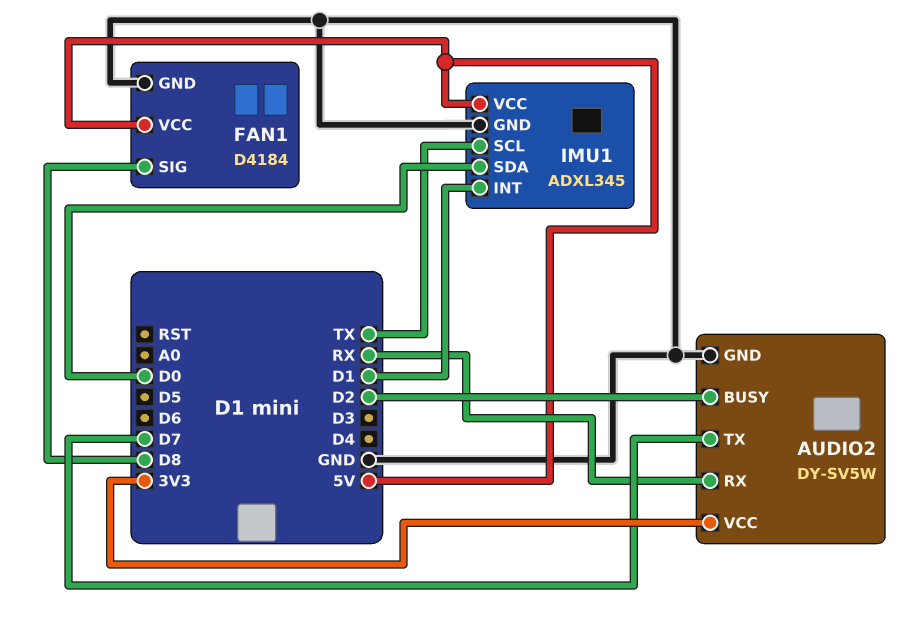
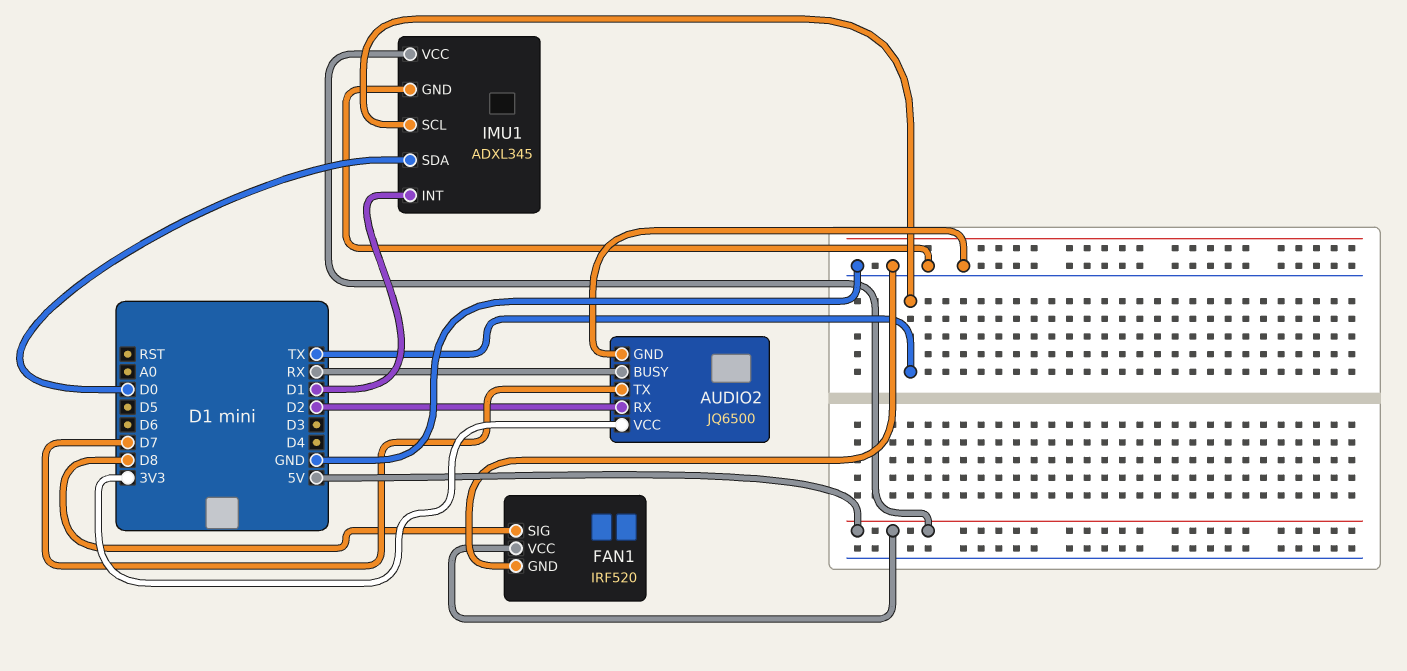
AUDIO2: DY-SV5W -> JQ6500
AUDIO2 pin BUSY: D2 -> RX
AUDIO2 pin RX: RX -> D2
FAN1: D4184 -> IRF520

